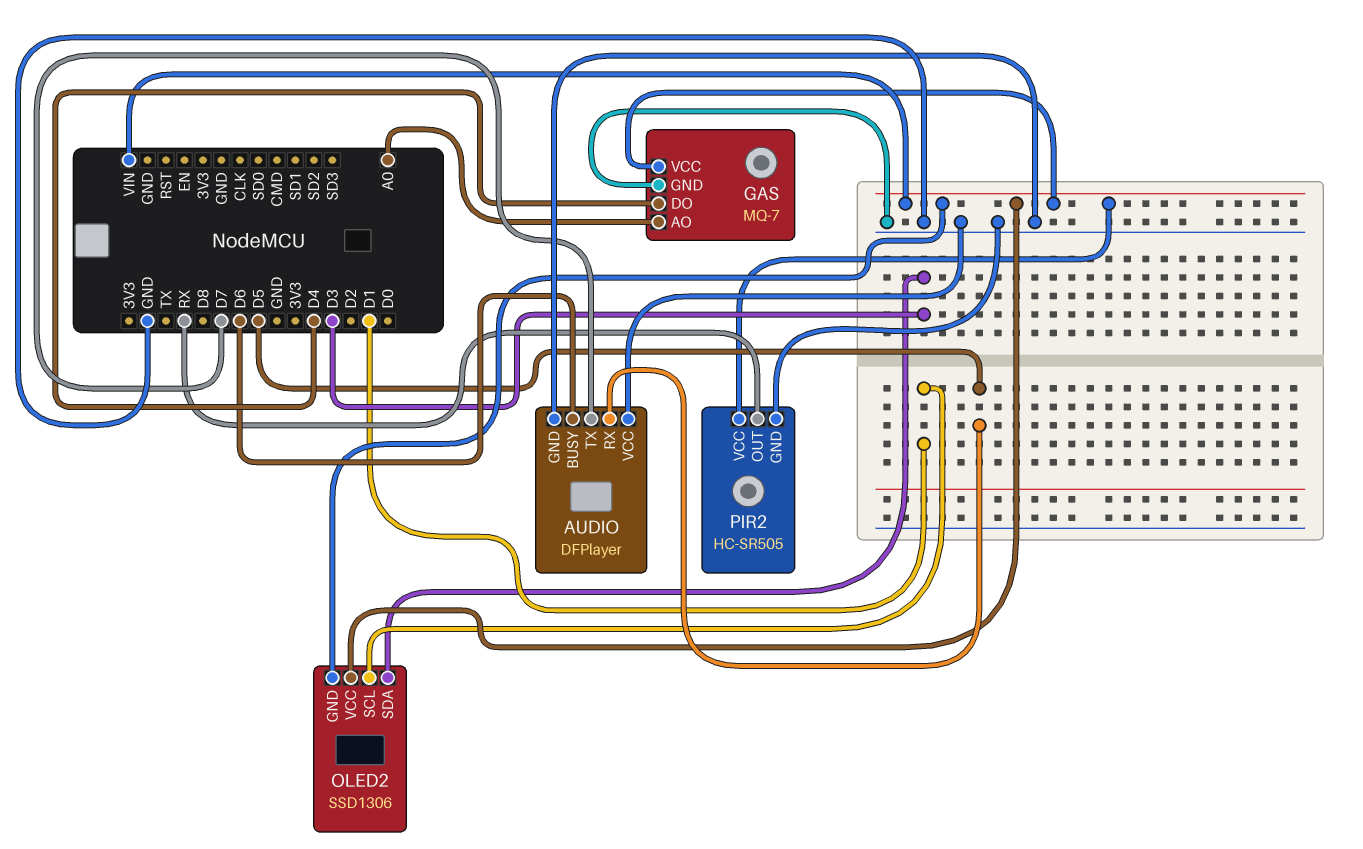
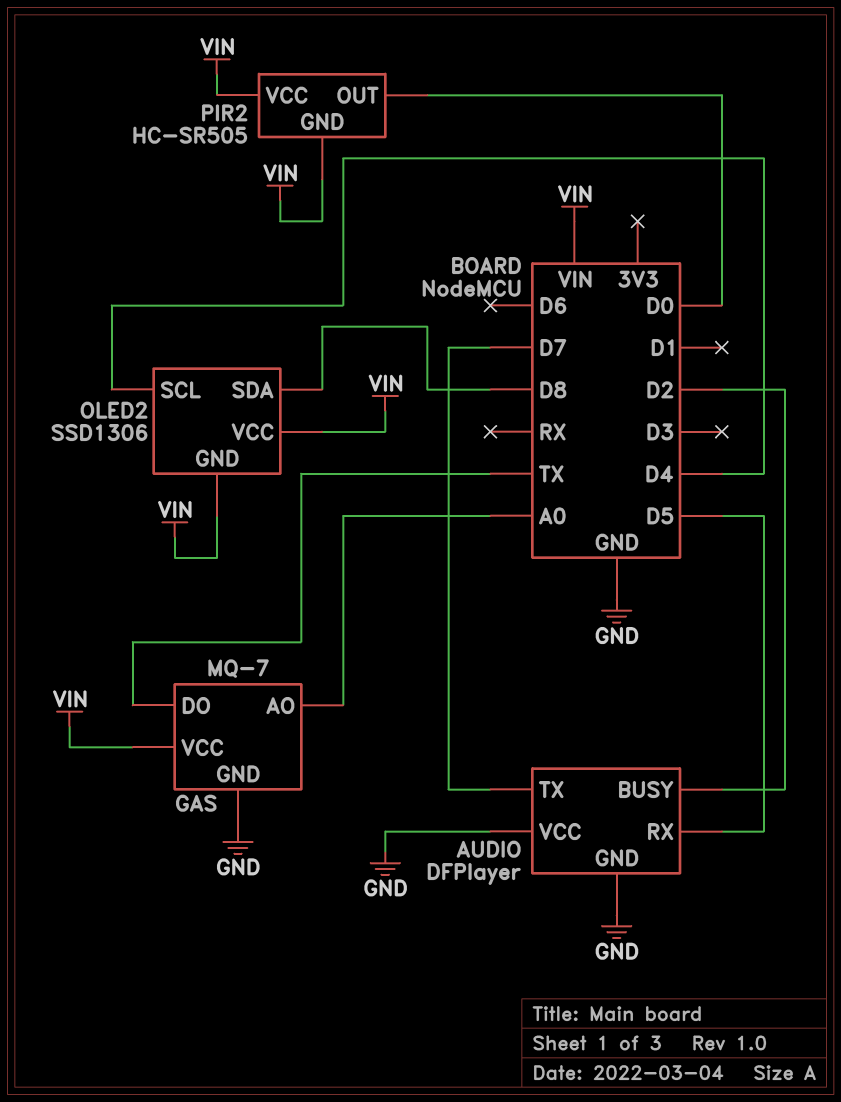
AUDIO pin BUSY: D6 -> D2
GAS pin DO: D4 -> TX
OLED2 pin SCL: D1 -> D4
OLED2 pin SDA: D3 -> D8
PIR2 pin GND: GND -> VIN
PIR2 pin OUT: RX -> D0

